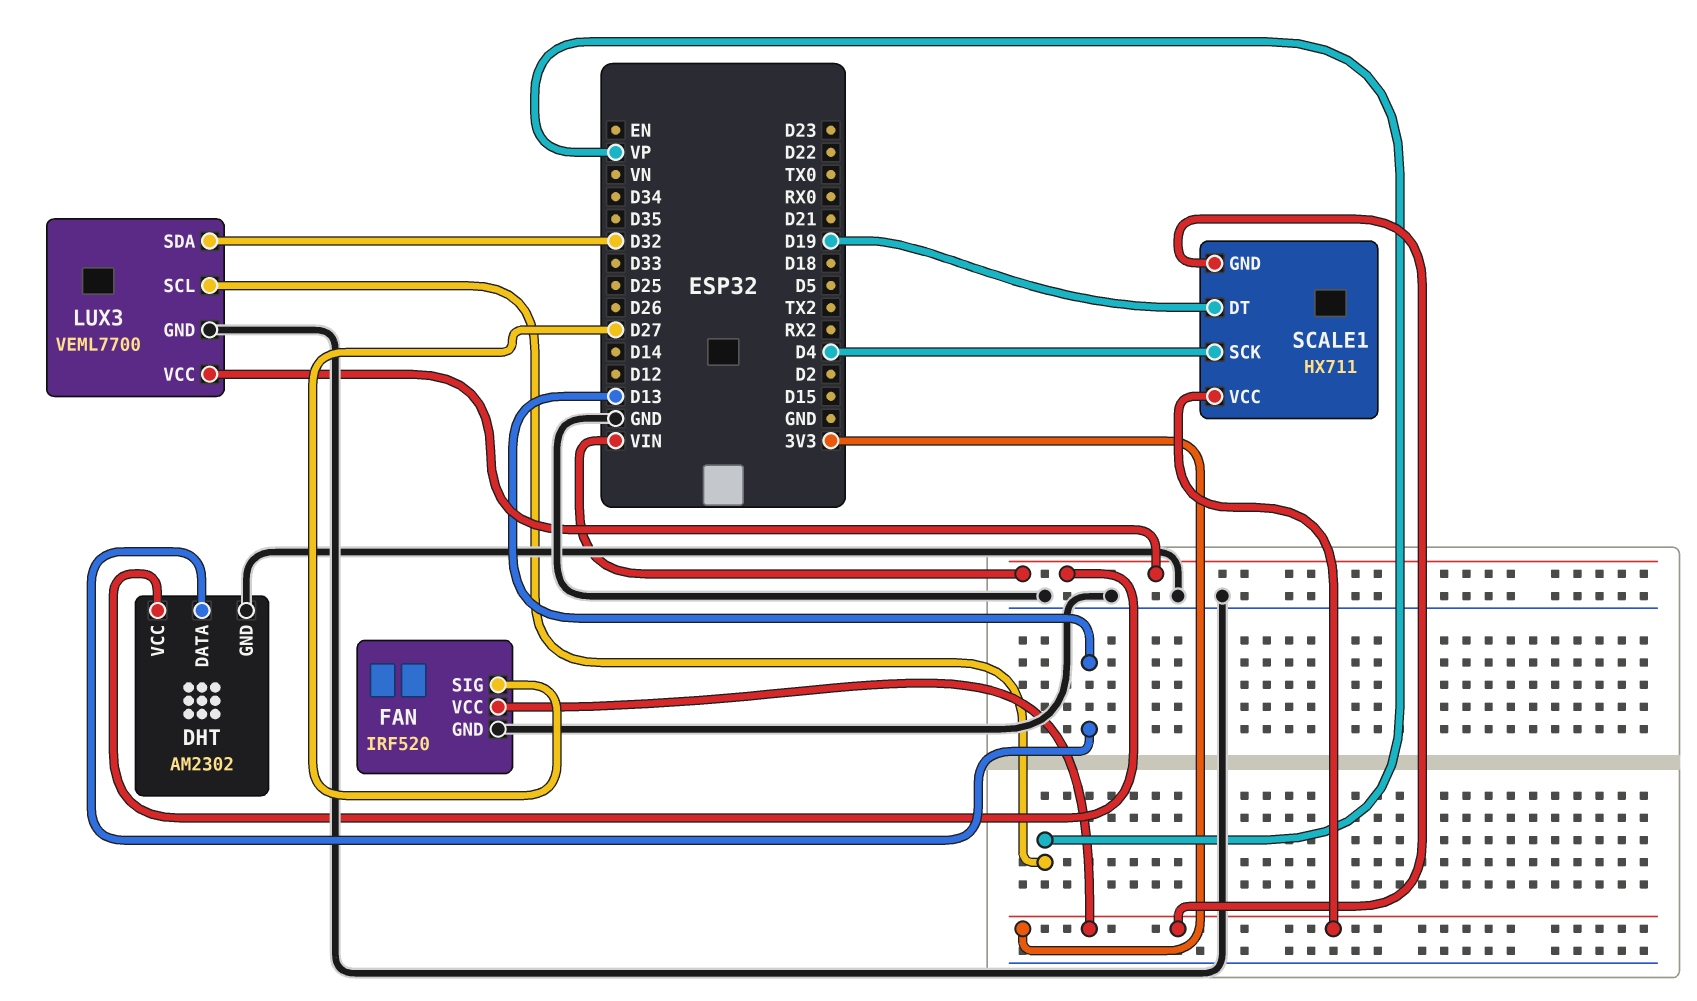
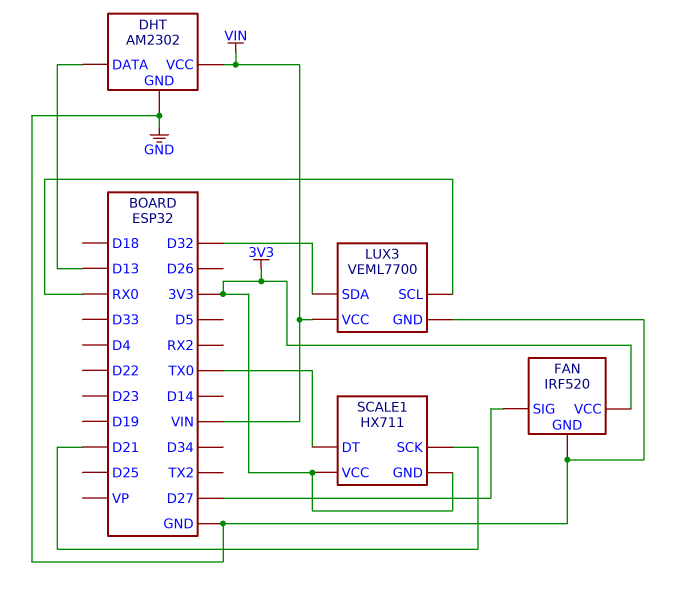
LUX3 pin SCL: VP -> RX0
SCALE1 pin DT: D19 -> TX0
SCALE1 pin SCK: D4 -> D21

